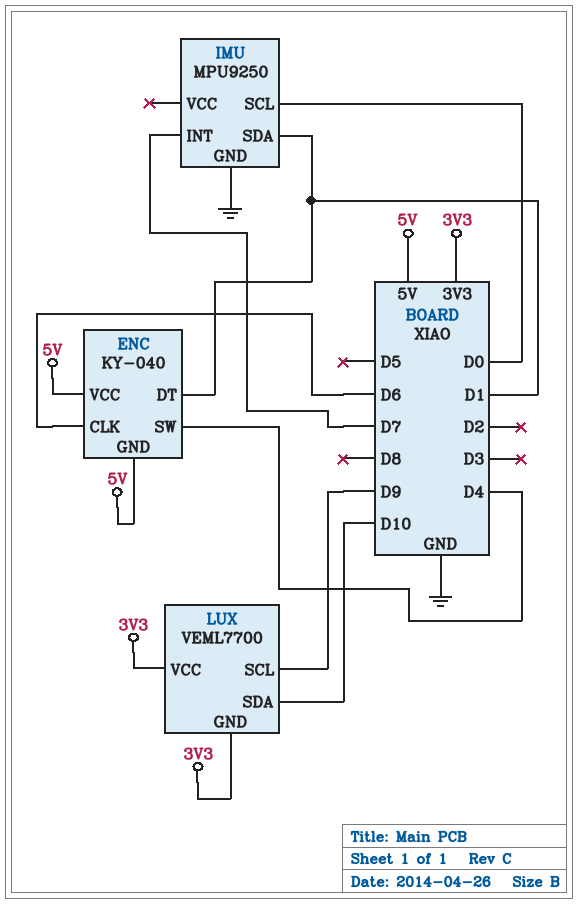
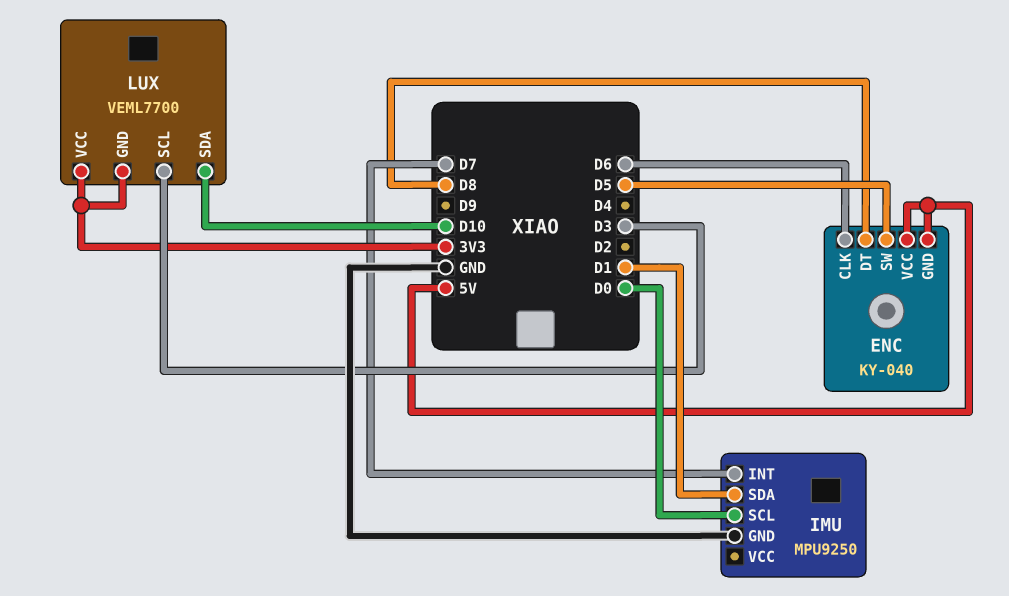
ENC pin DT: D1 -> D8
ENC pin SW: D4 -> D5
LUX pin SCL: D9 -> D3

